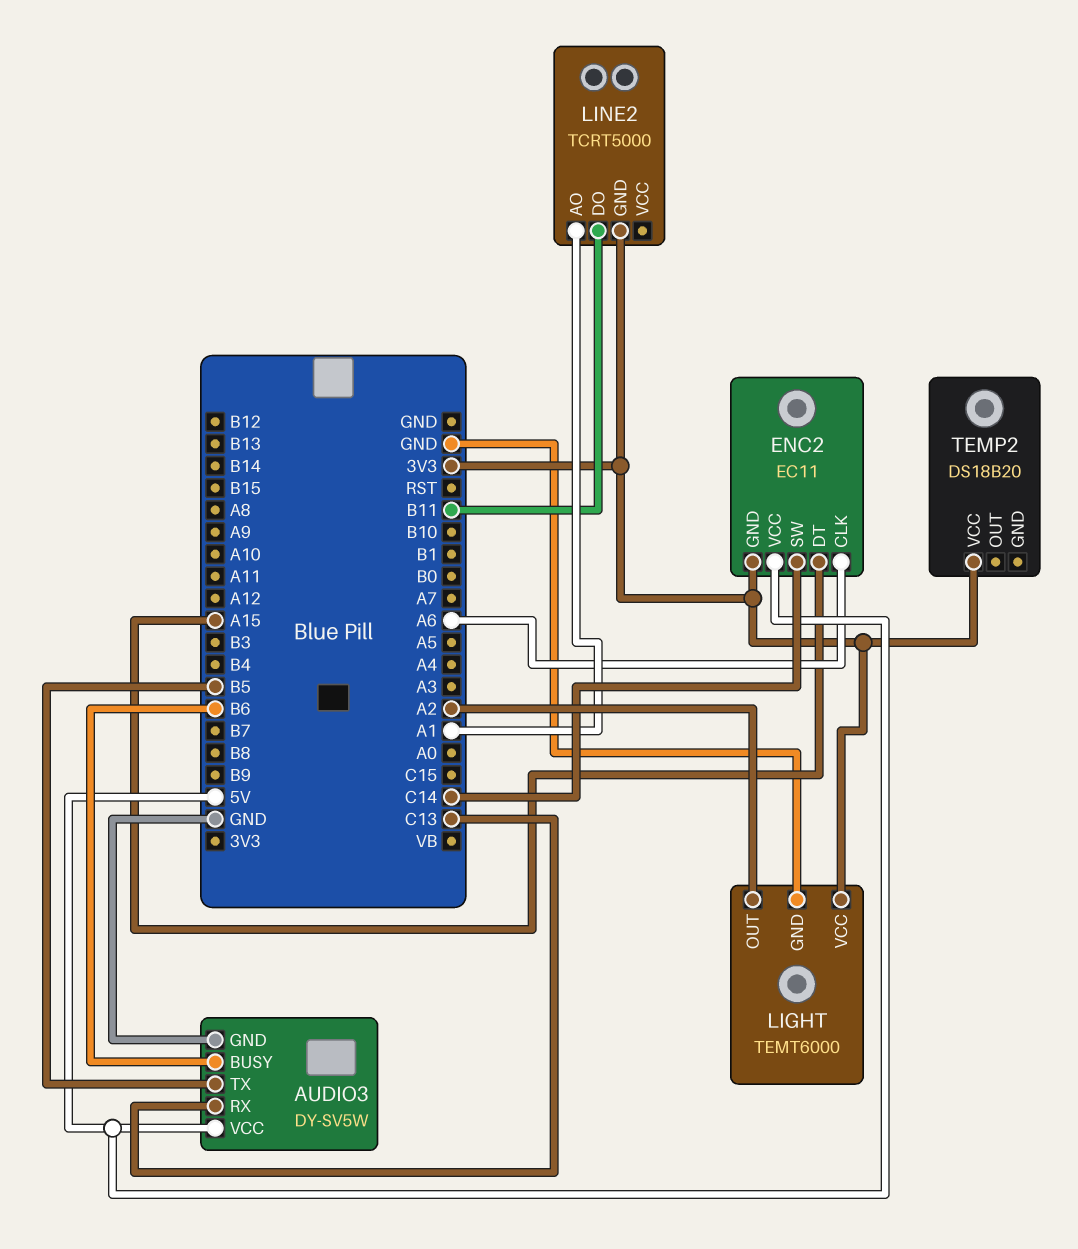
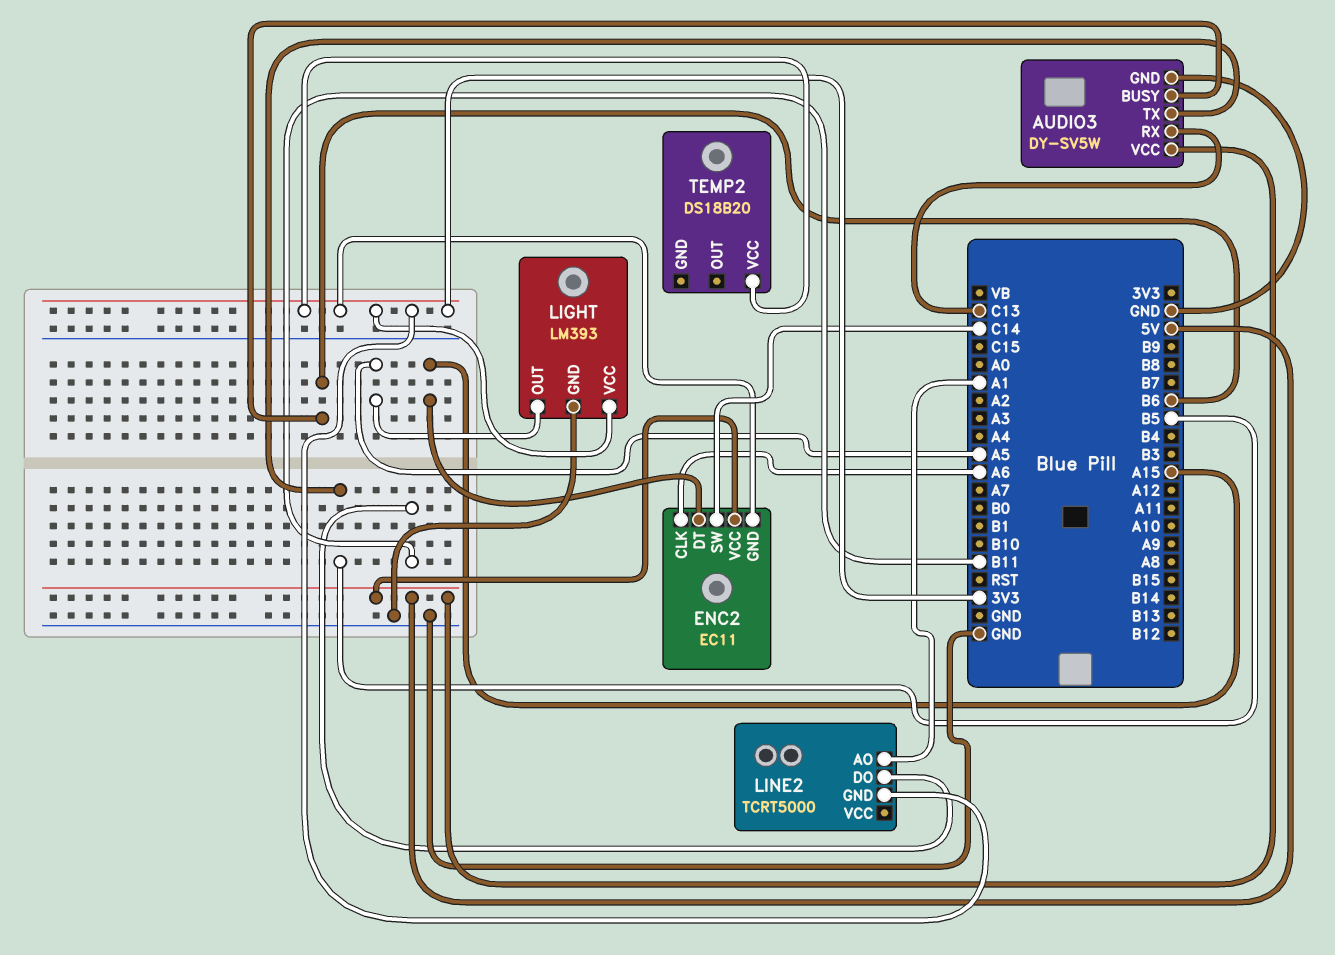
LIGHT: TEMT6000 -> LM393
LIGHT pin OUT: A2 -> A5

